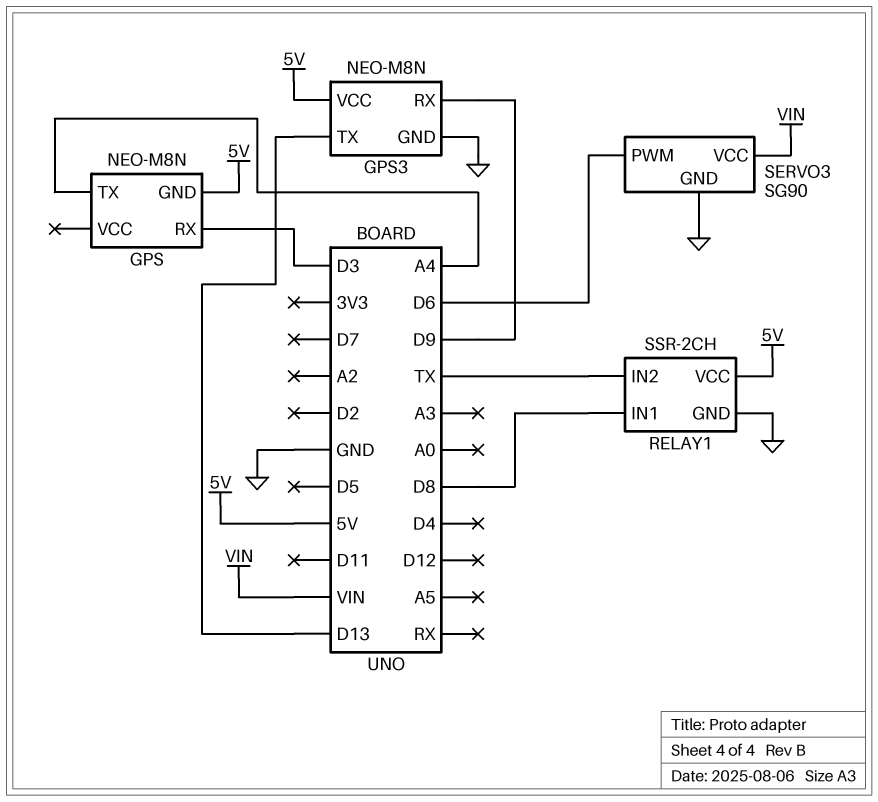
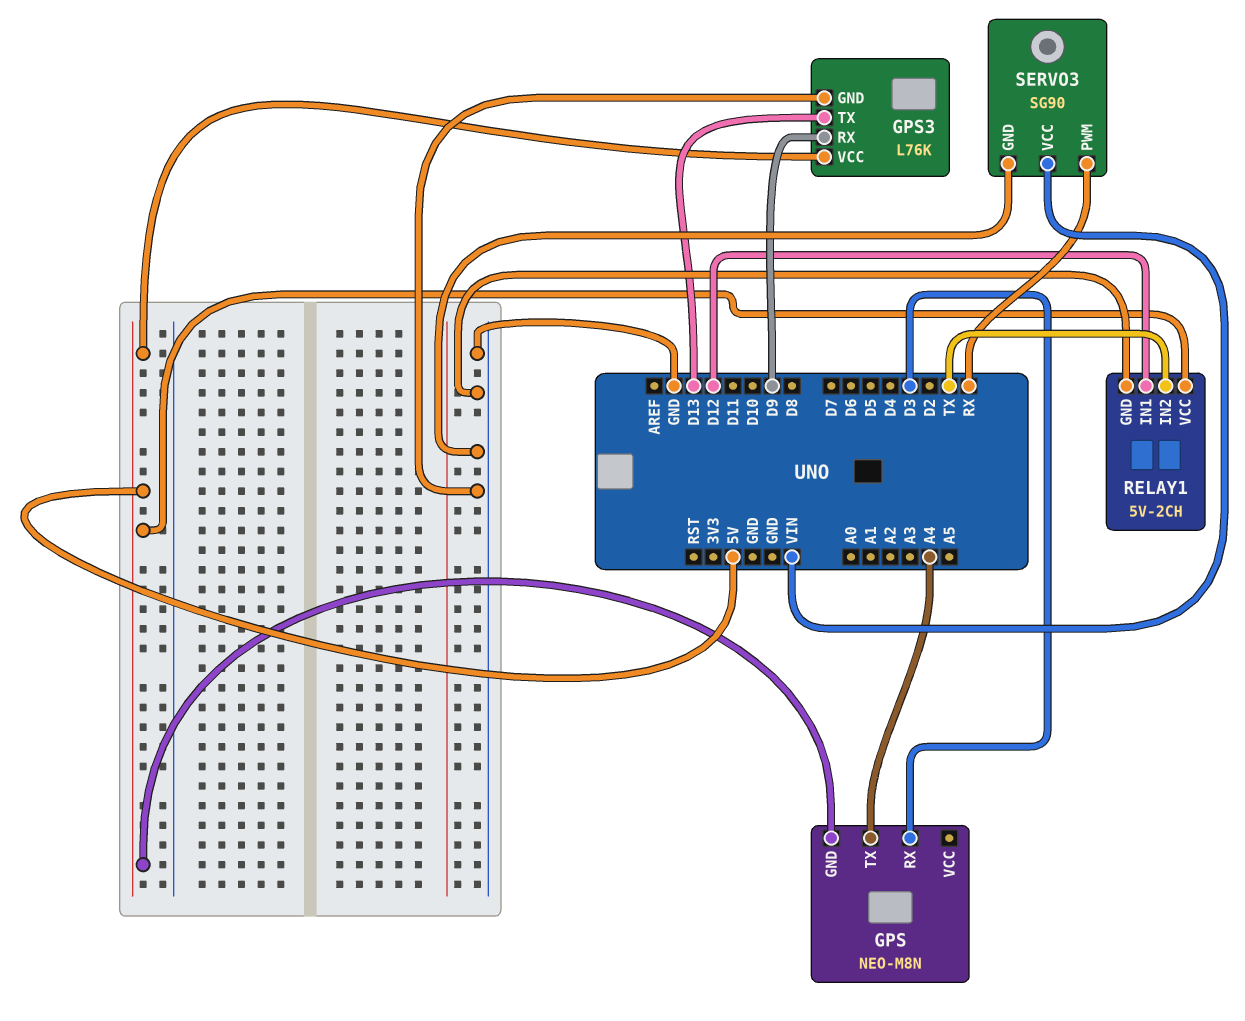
GPS3: NEO-M8N -> L76K
RELAY1: SSR-2CH -> 5V-2CH
RELAY1 pin IN1: D8 -> D12
SERVO3 pin PWM: D6 -> RX

